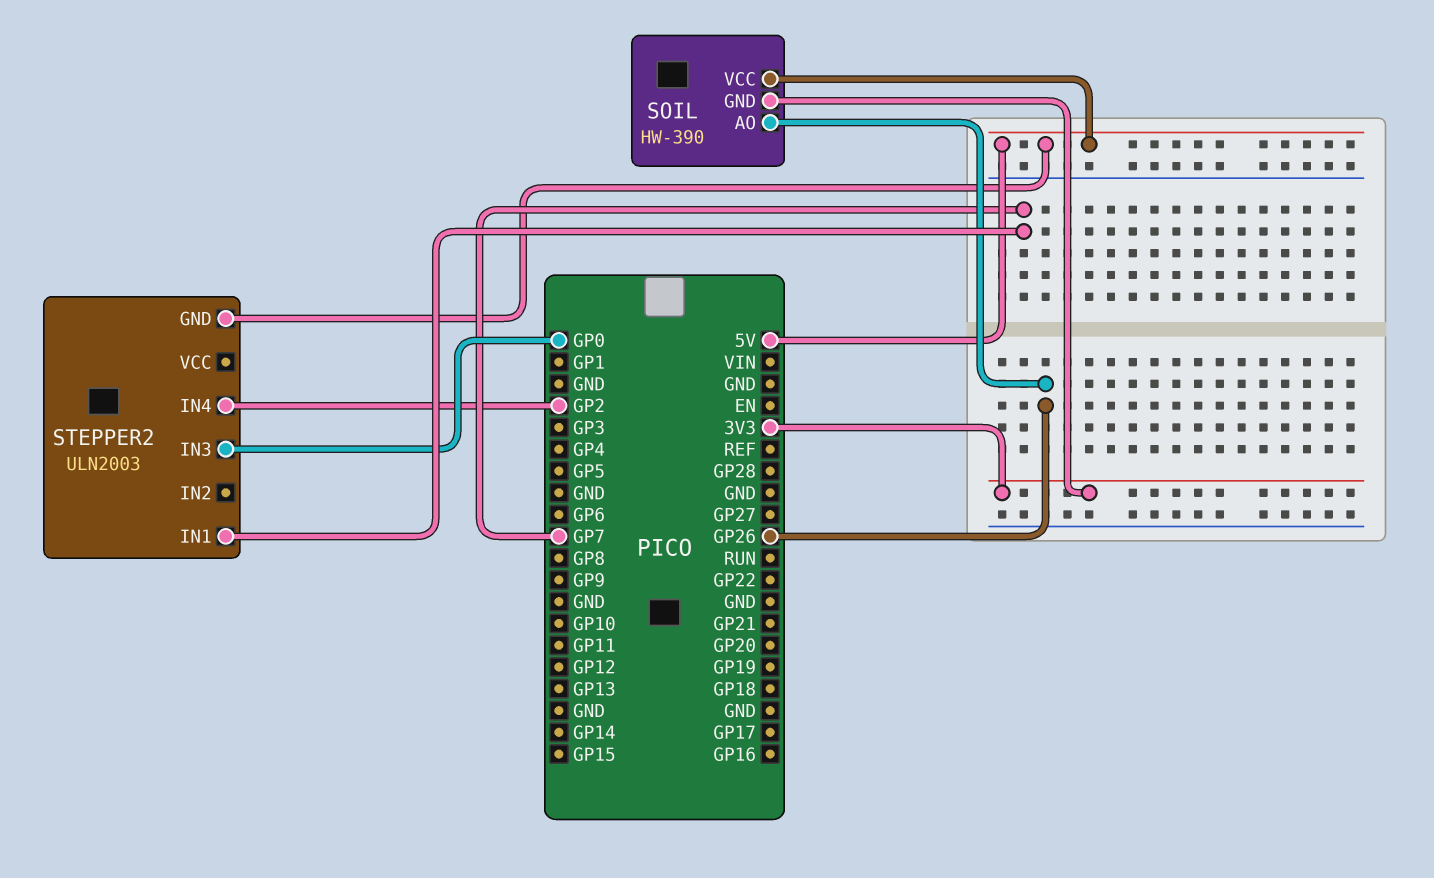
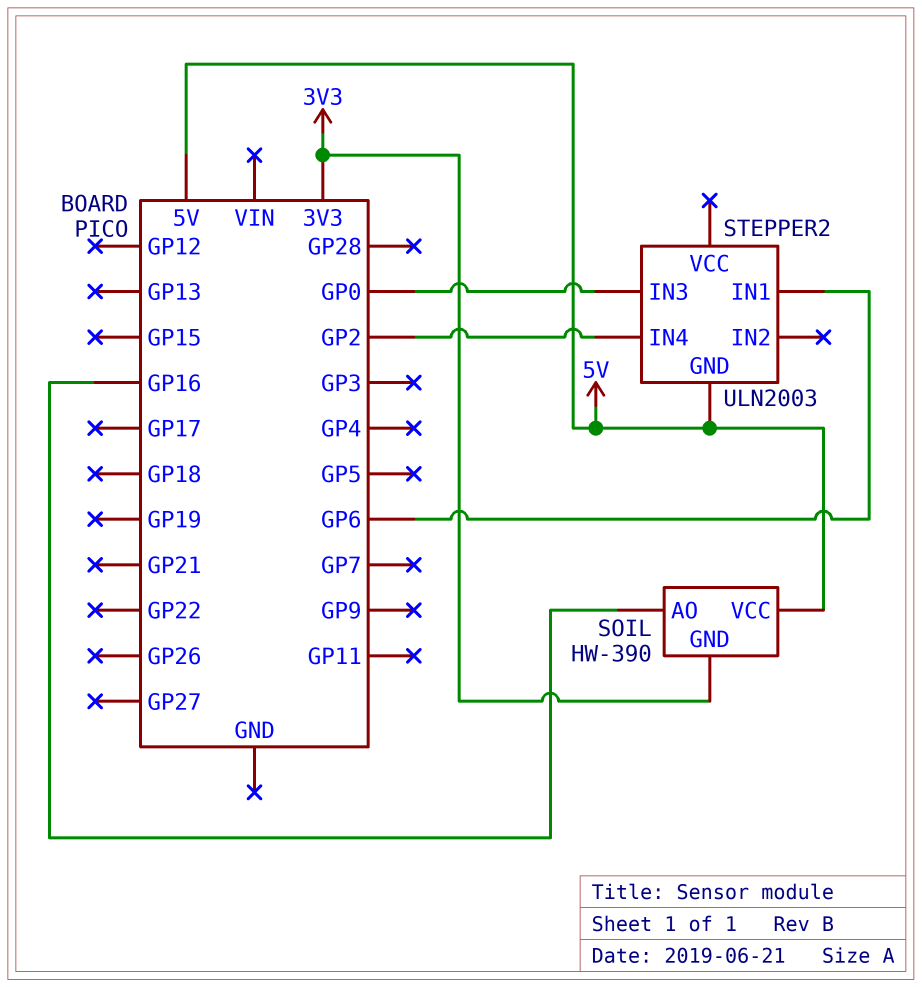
SOIL pin AO: GP26 -> GP16
STEPPER2 pin IN1: GP7 -> GP6

